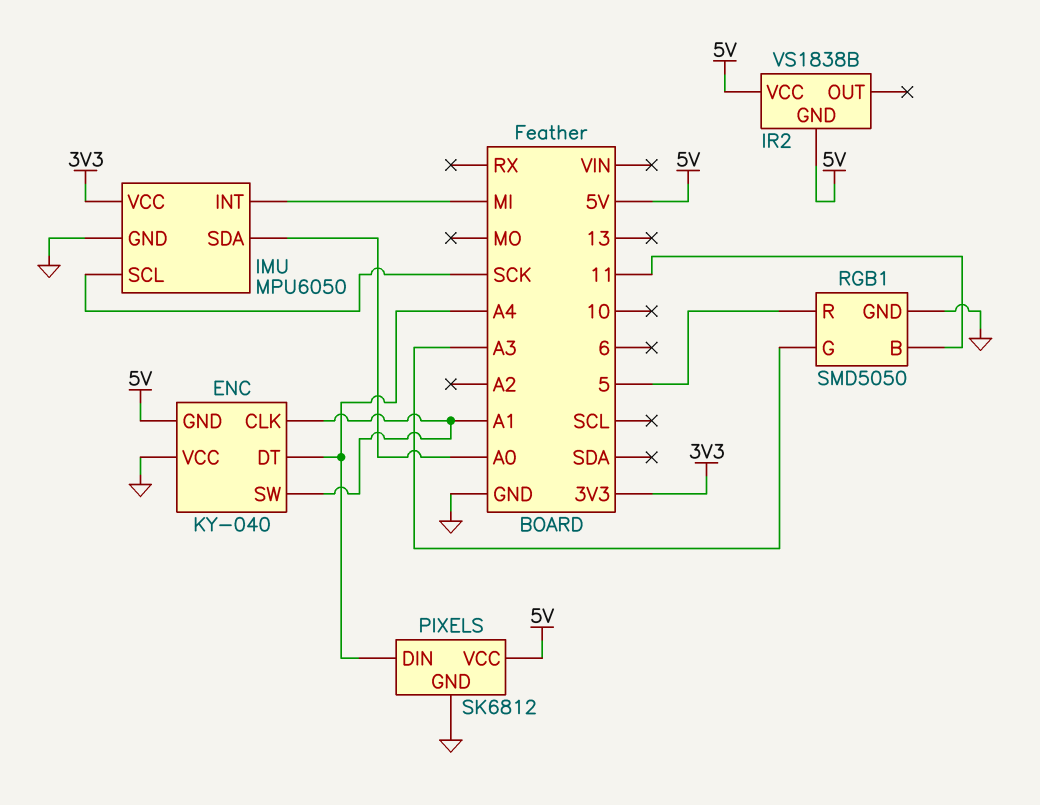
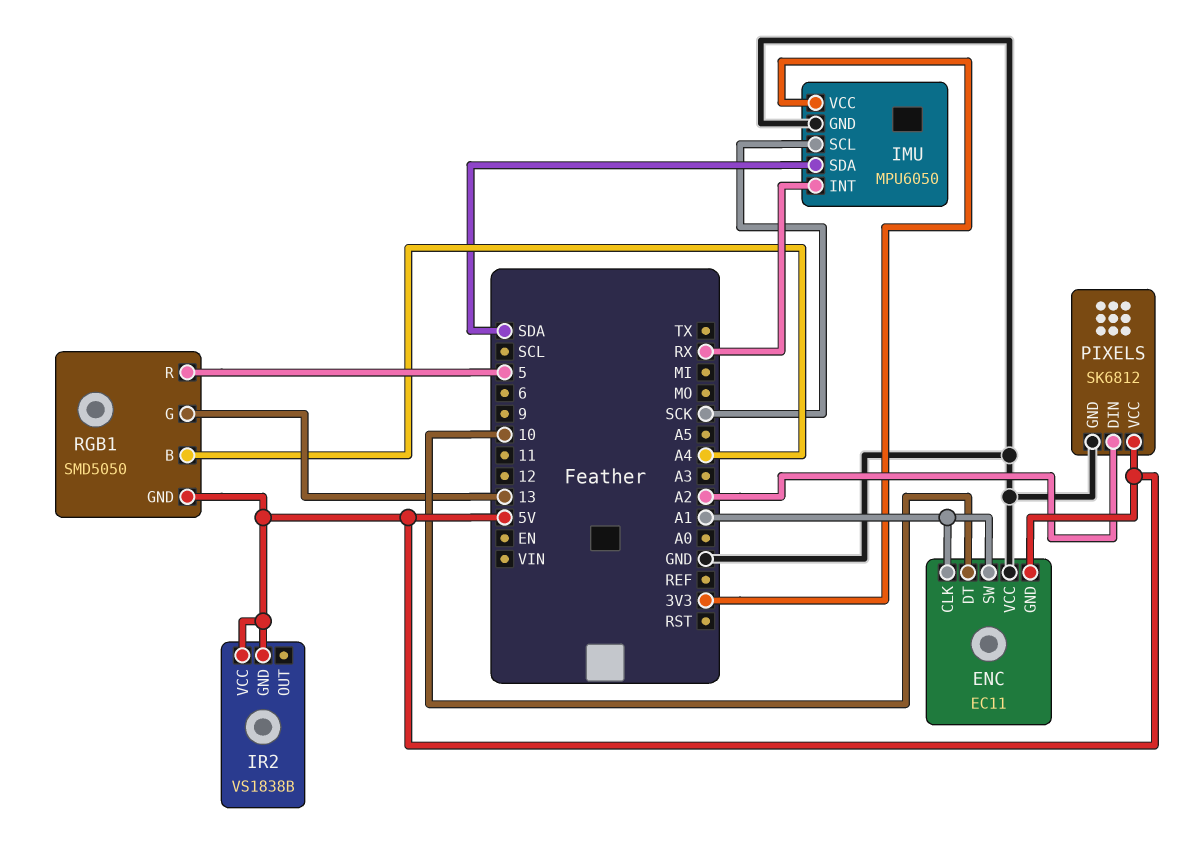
ENC: KY-040 -> EC11
ENC pin DT: A4 -> 10
IMU pin INT: MI -> RX
IMU pin SDA: A0 -> SDA
PIXELS pin DIN: A4 -> A2
RGB1 pin B: 11 -> A4
RGB1 pin G: A3 -> 13
RGB1 pin GND: GND -> 5V

